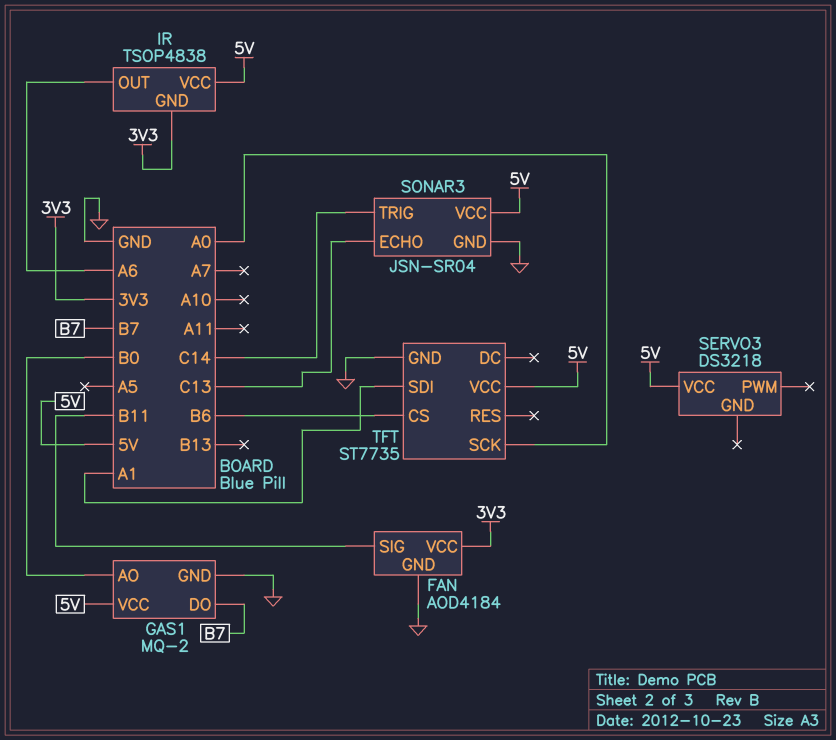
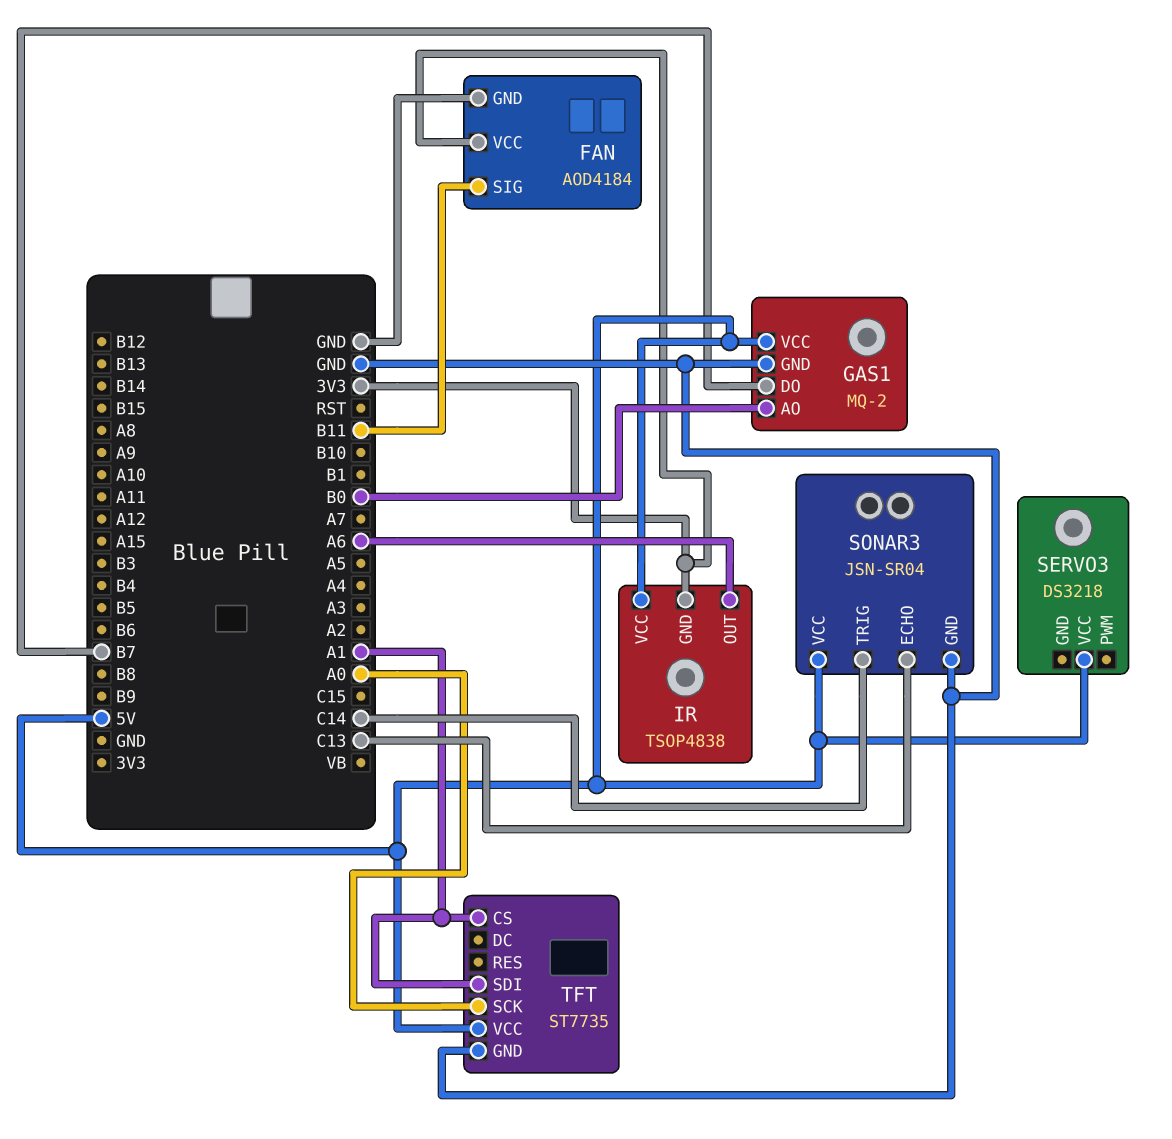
TFT pin CS: B6 -> A1

